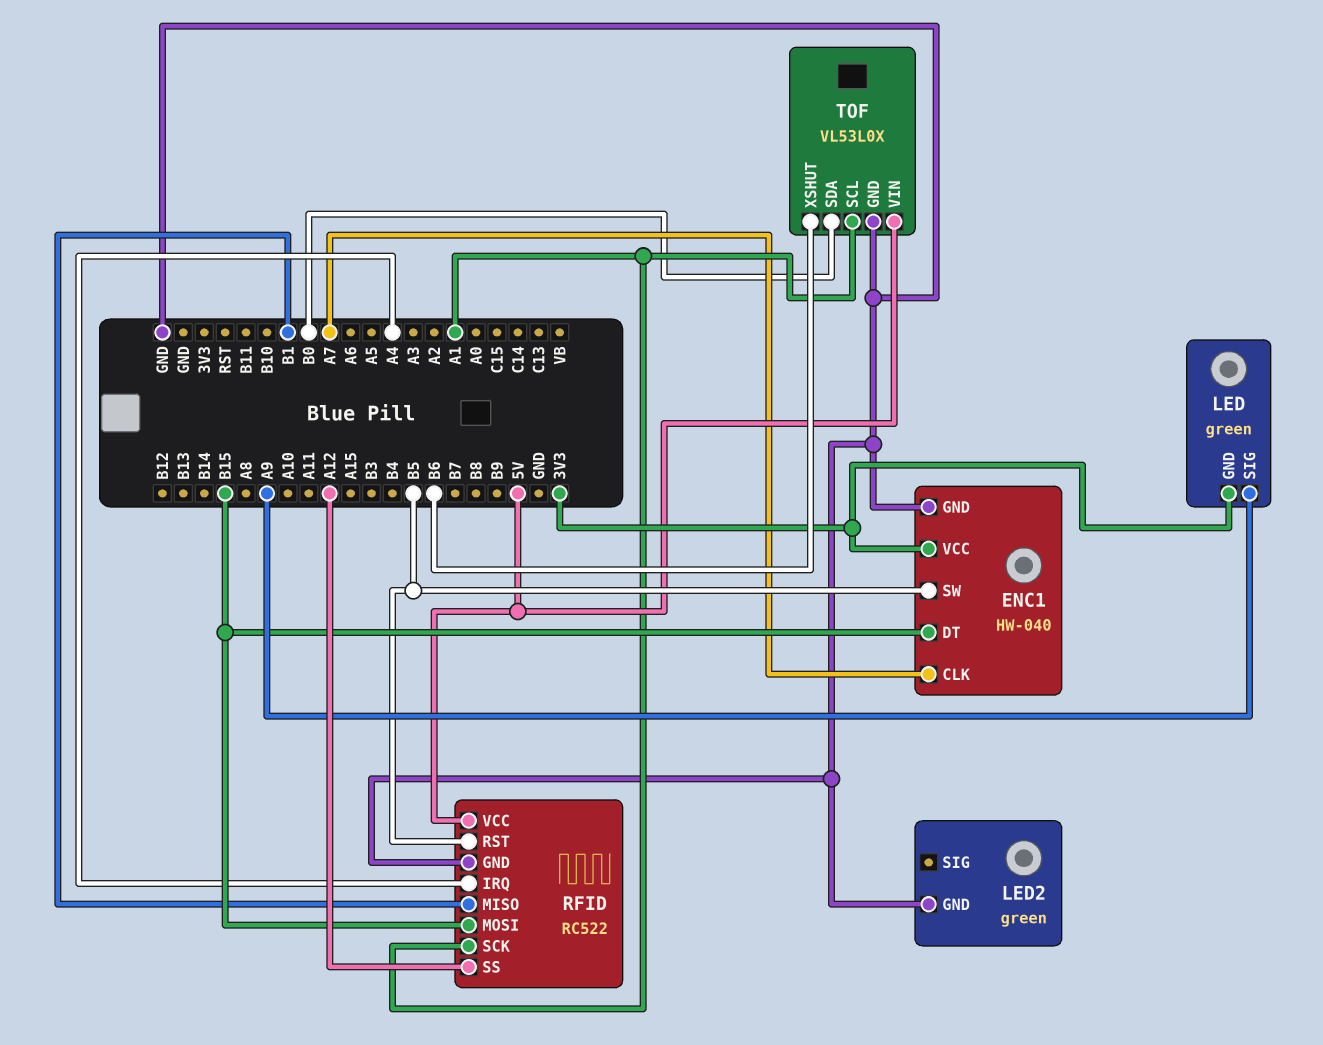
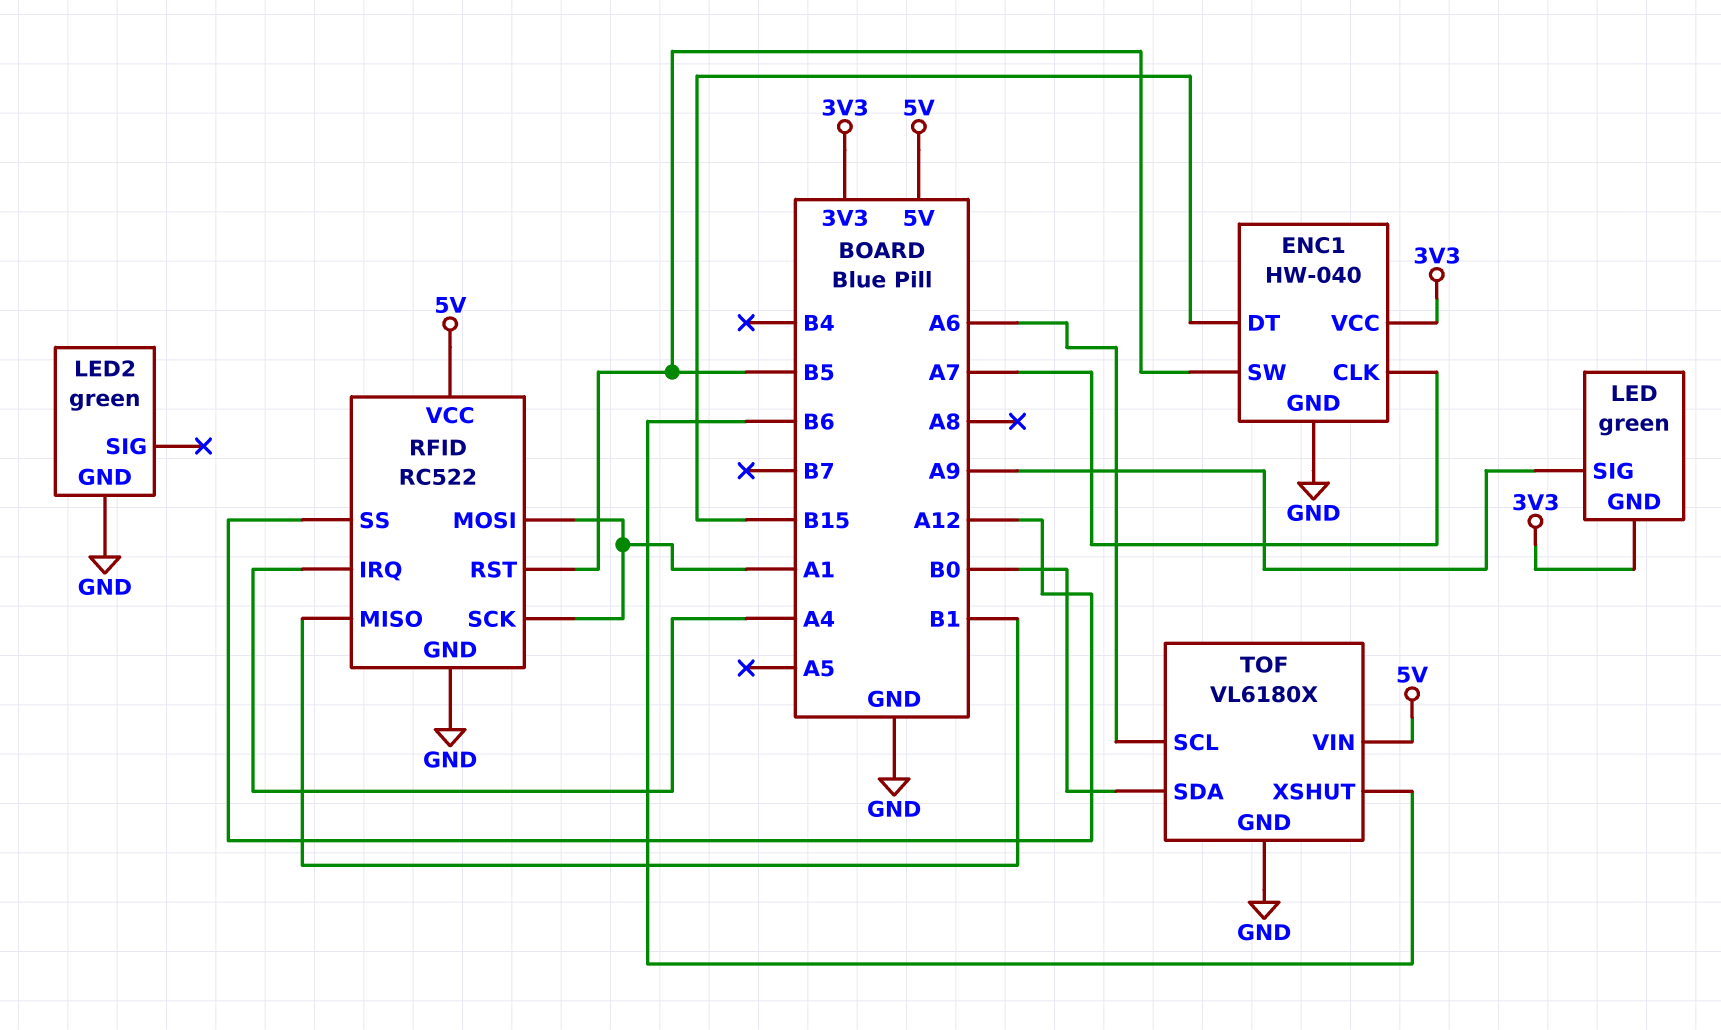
RFID pin MOSI: B15 -> A1
TOF: VL53L0X -> VL6180X
TOF pin SCL: A1 -> A6

